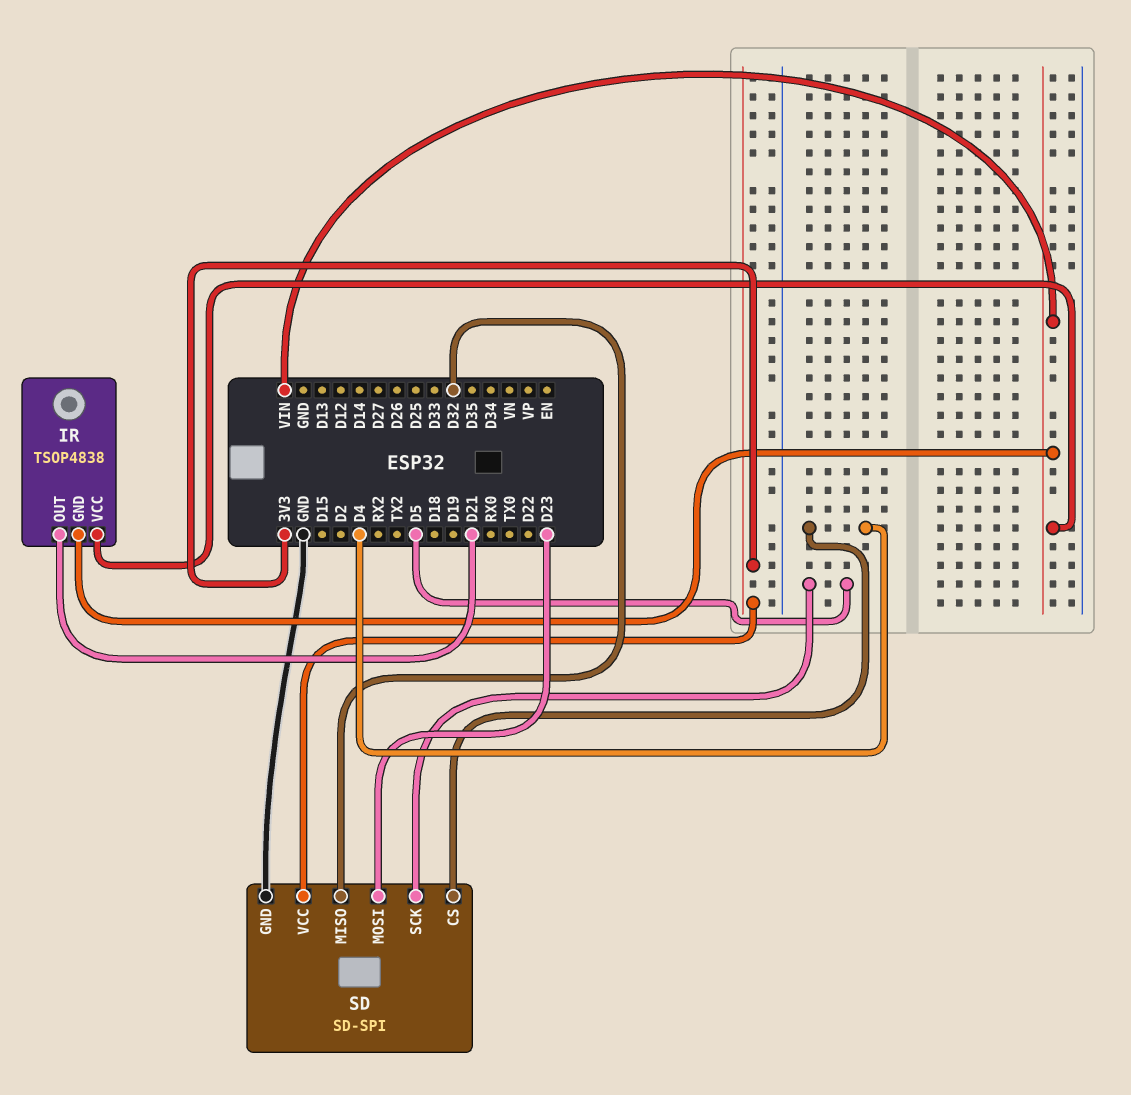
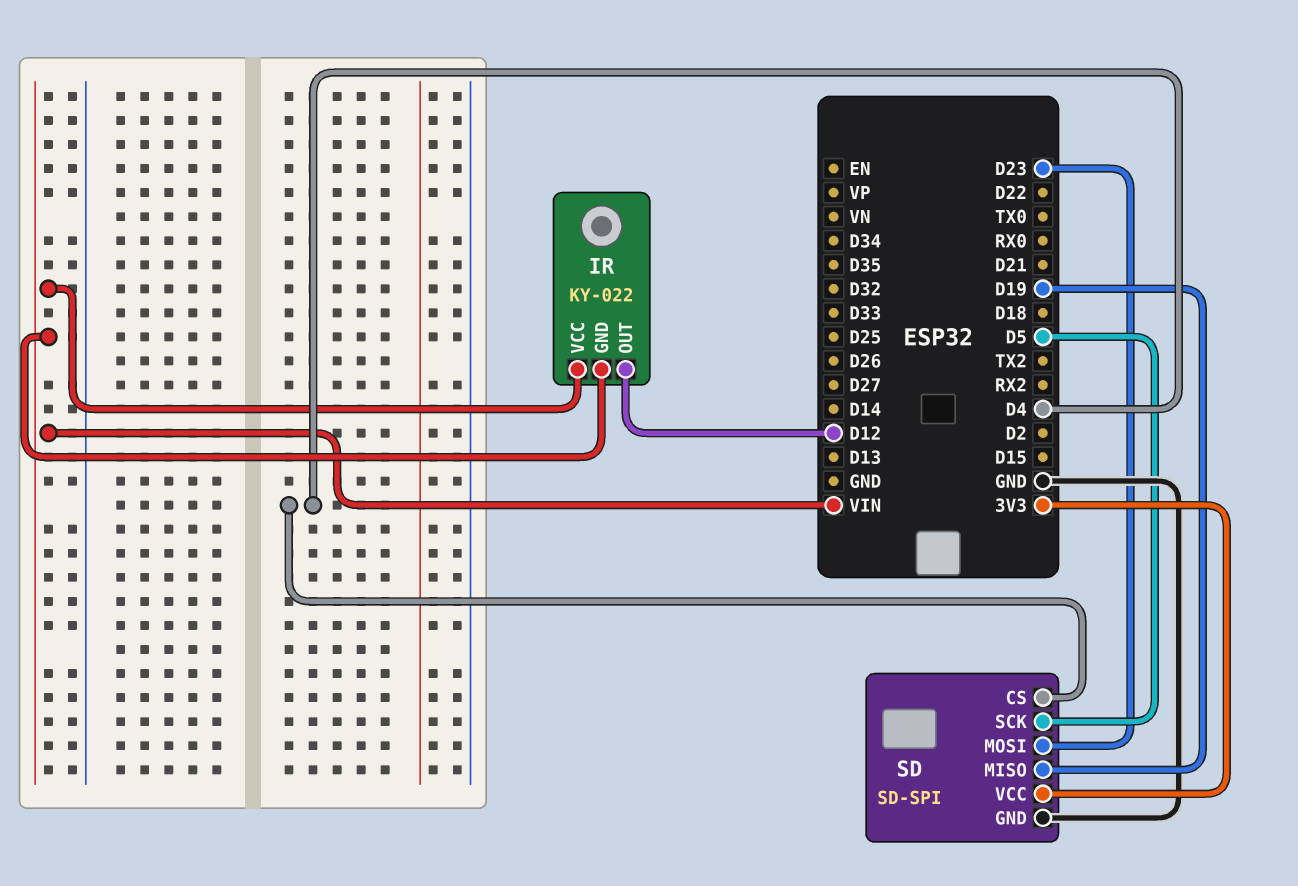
IR: TSOP4838 -> KY-022
IR pin OUT: D21 -> D12
SD pin MISO: D32 -> D19

